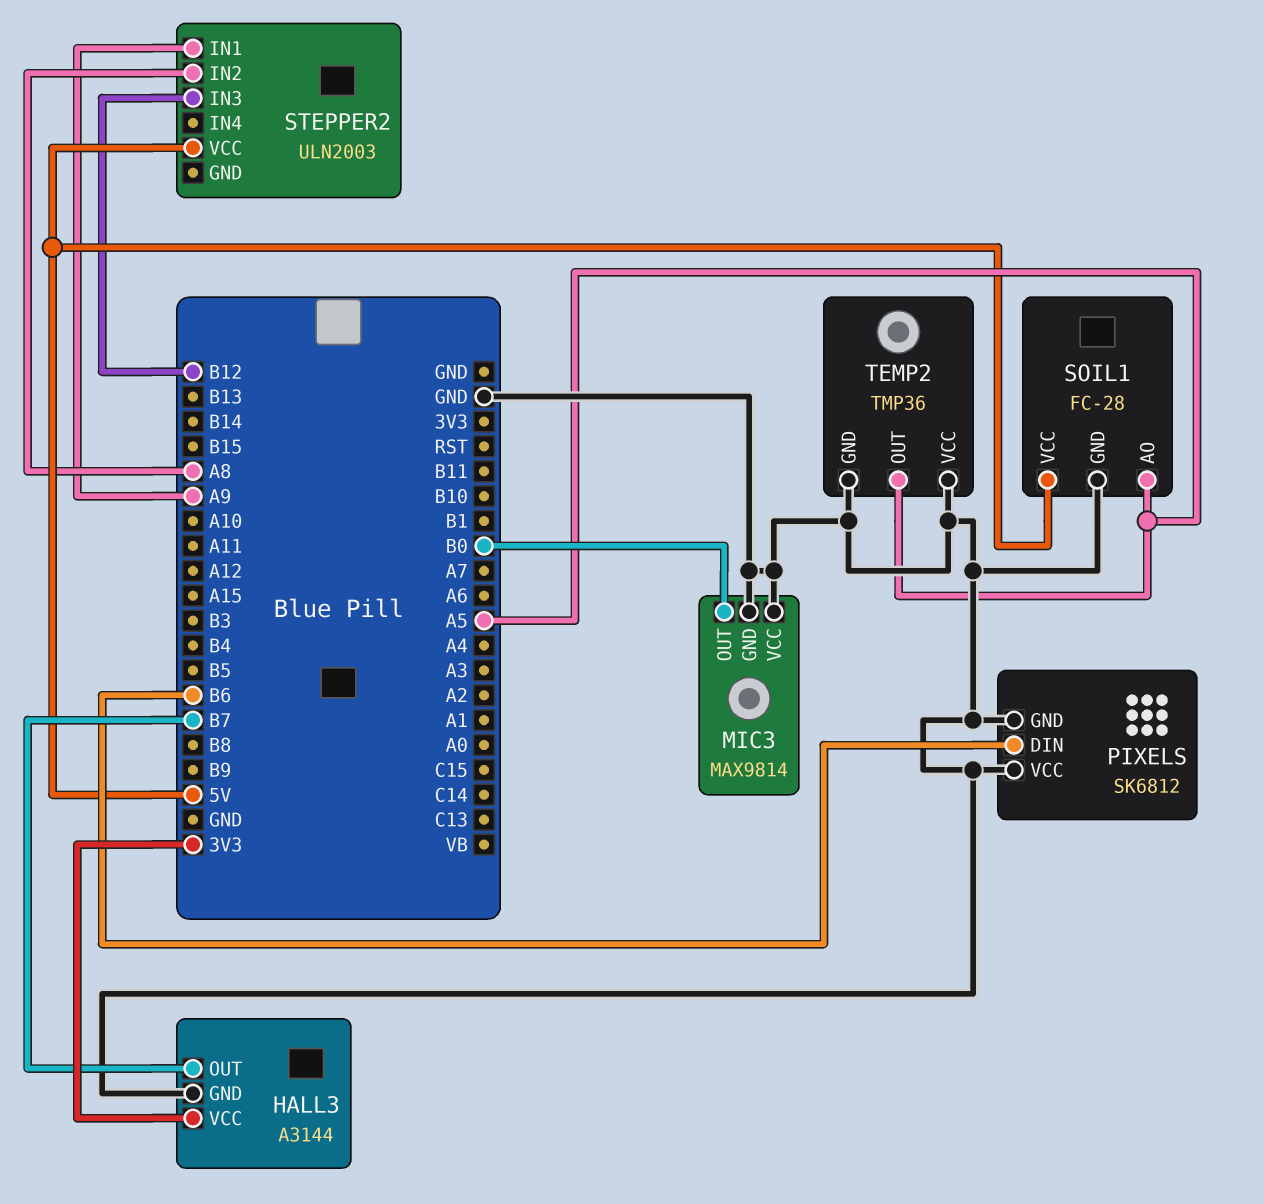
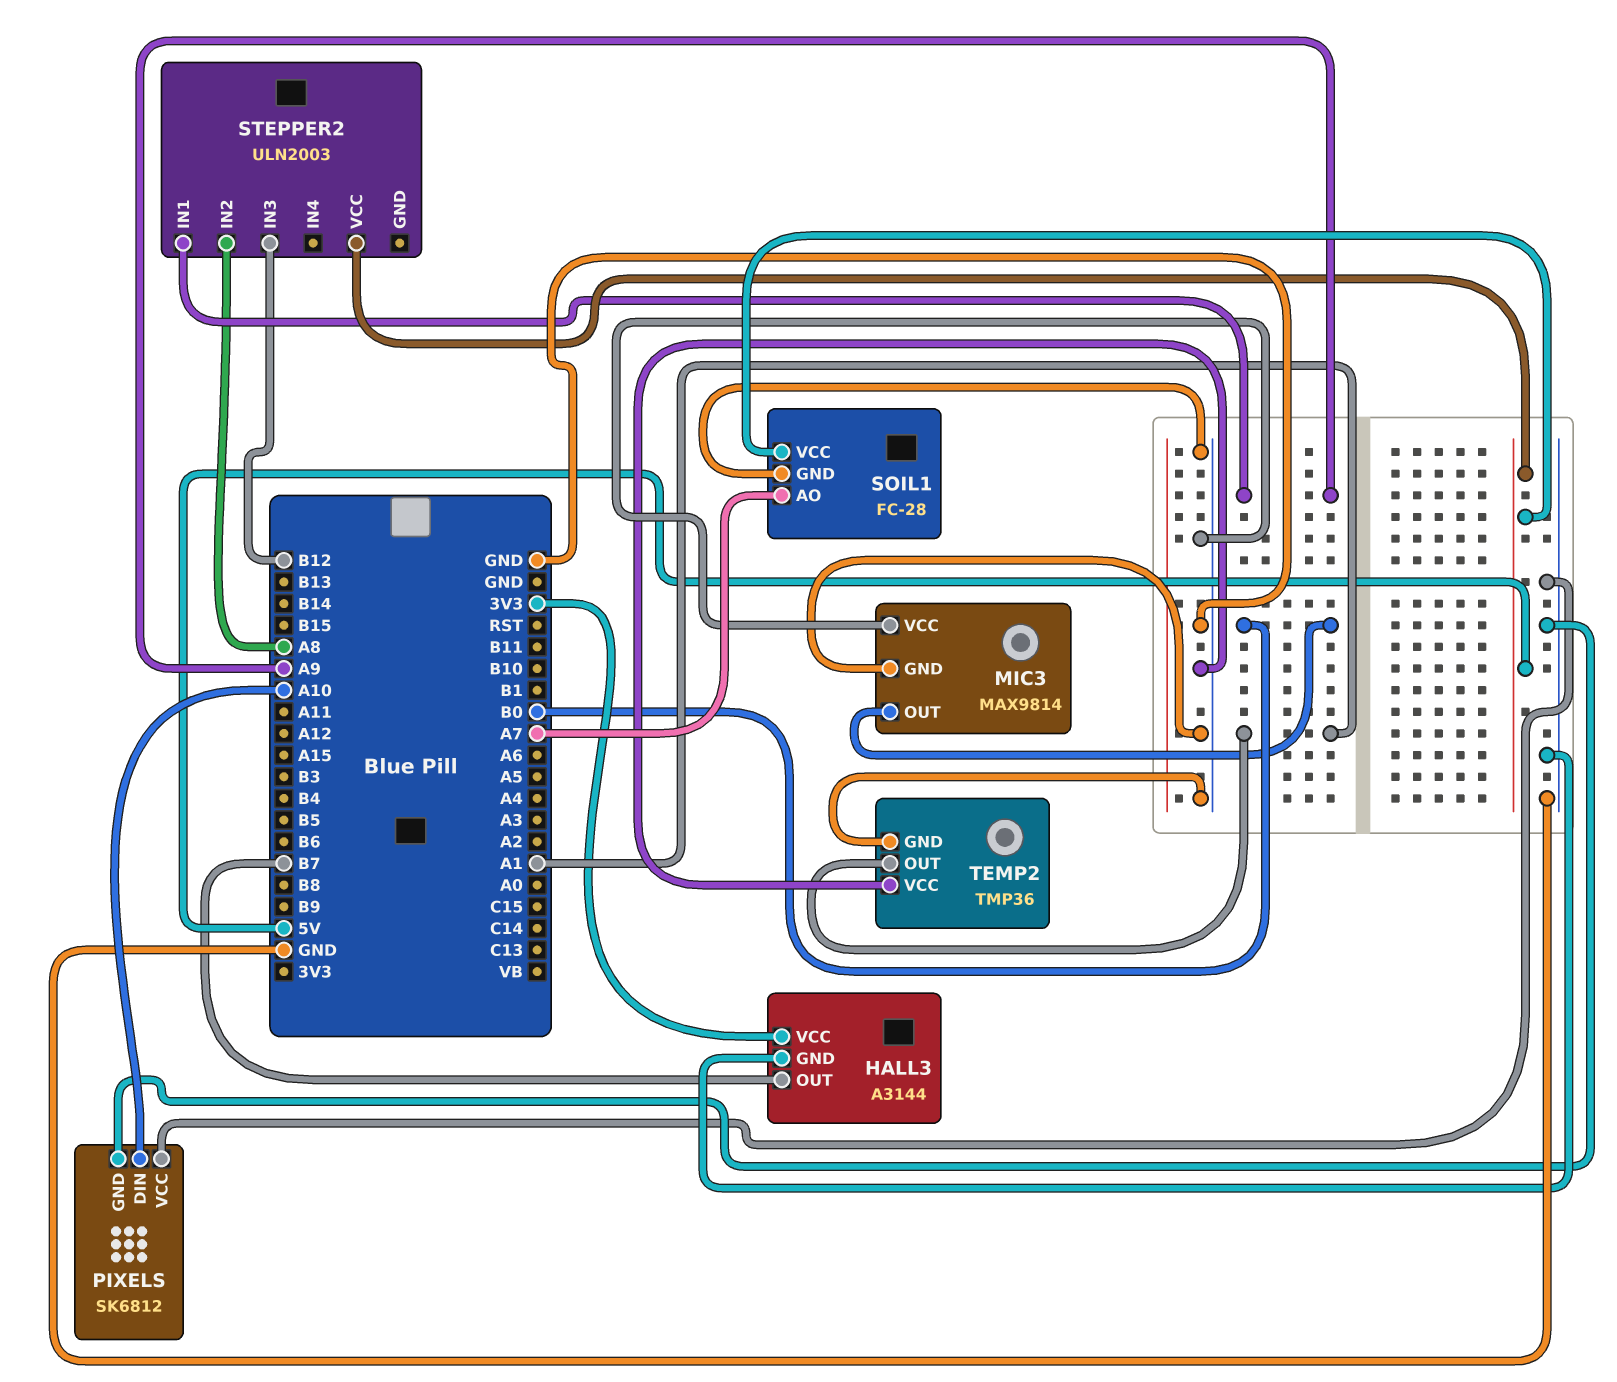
PIXELS pin DIN: B6 -> A10
SOIL1 pin AO: A5 -> A7
TEMP2 pin OUT: A5 -> A1

